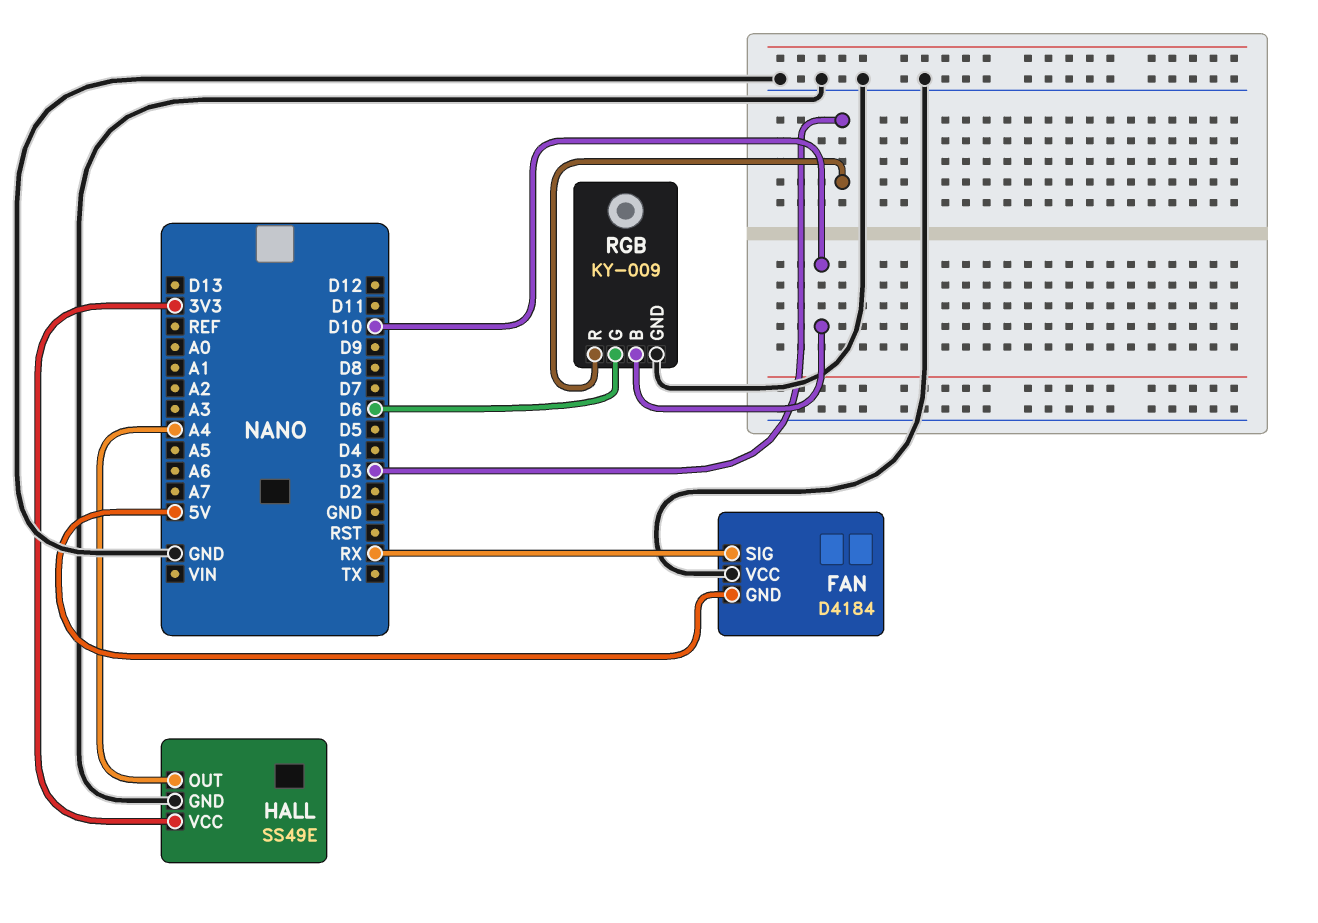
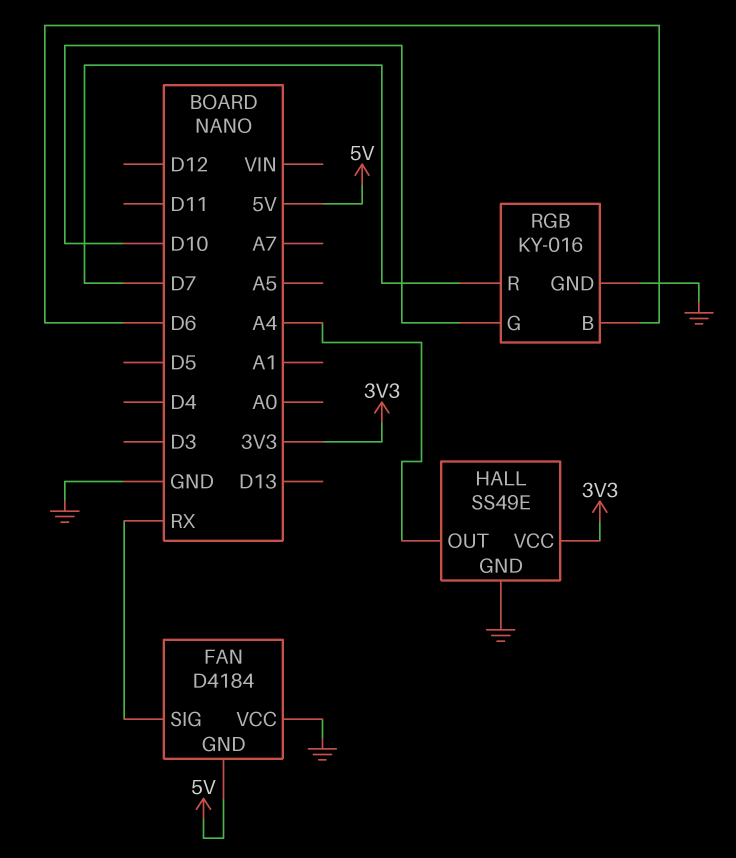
RGB: KY-009 -> KY-016
RGB pin B: D10 -> D6
RGB pin G: D6 -> D10
RGB pin R: D3 -> D7

